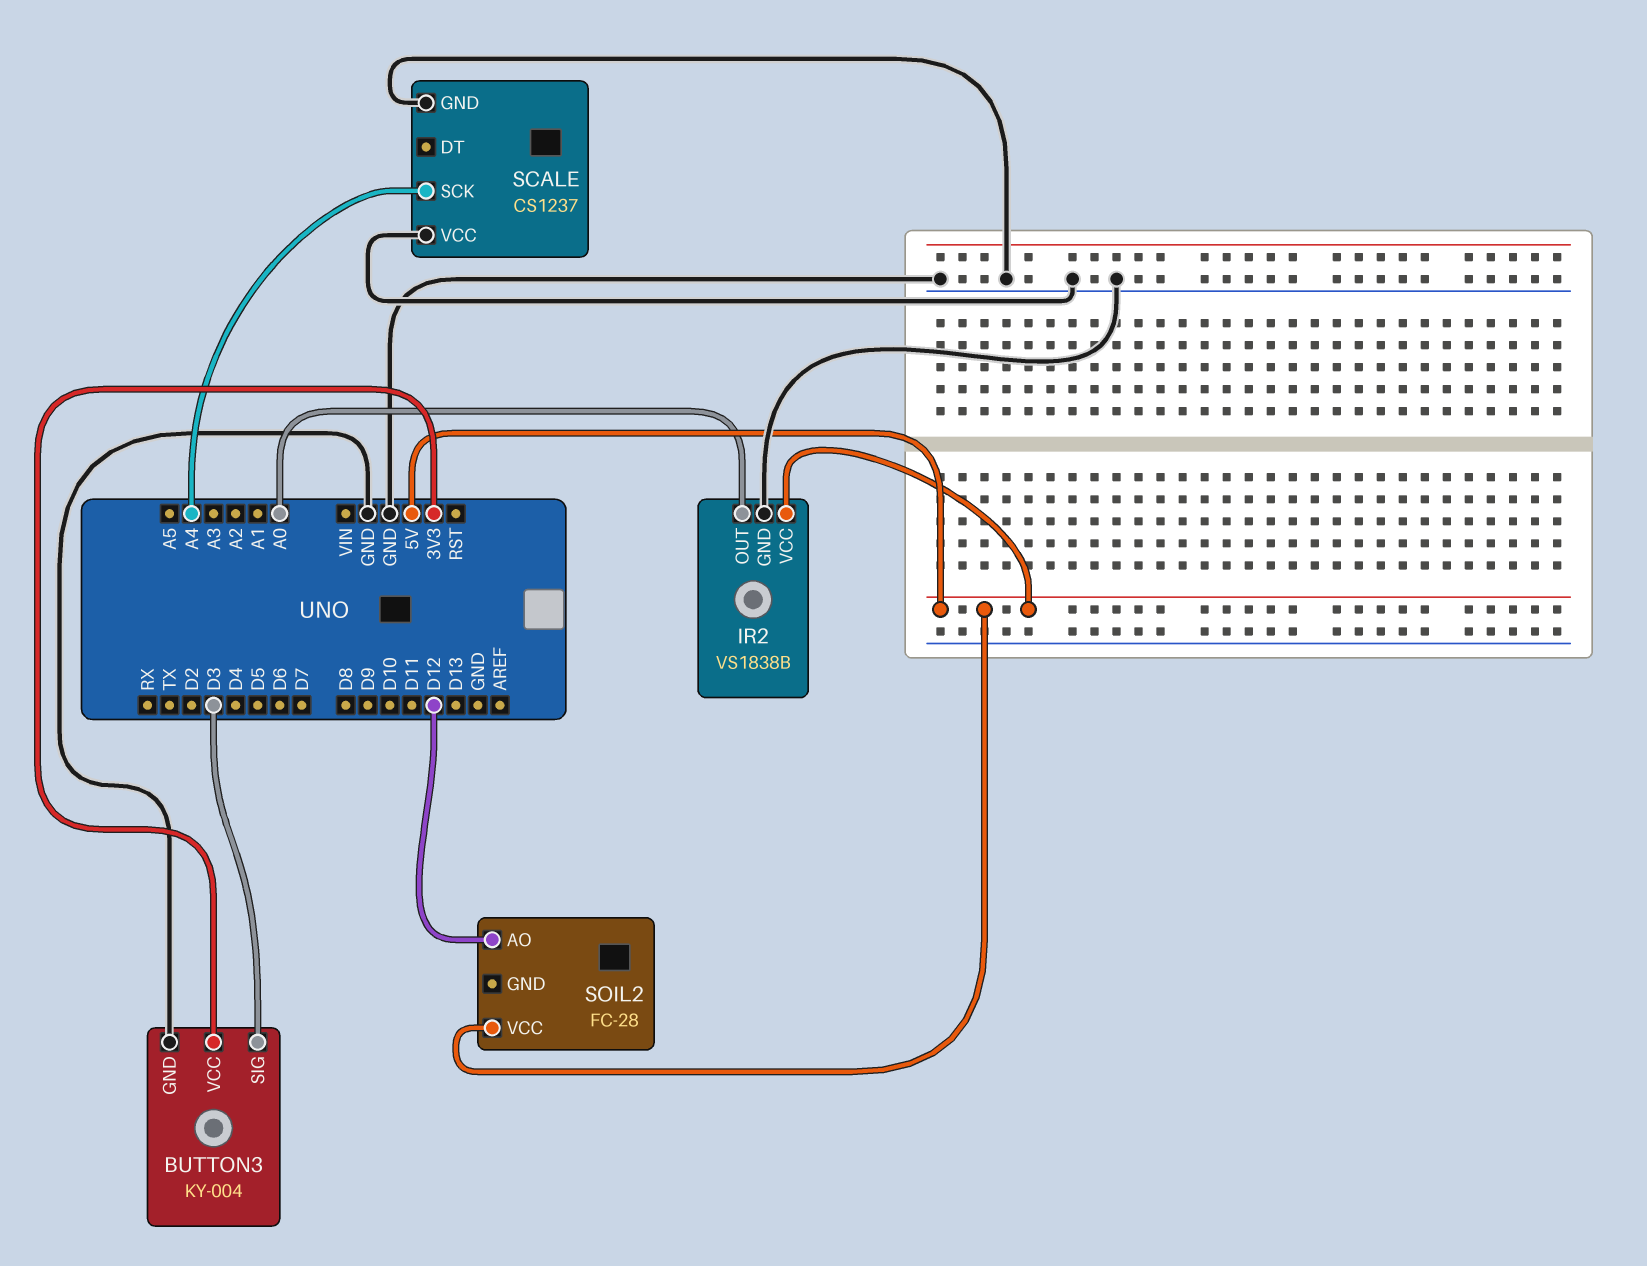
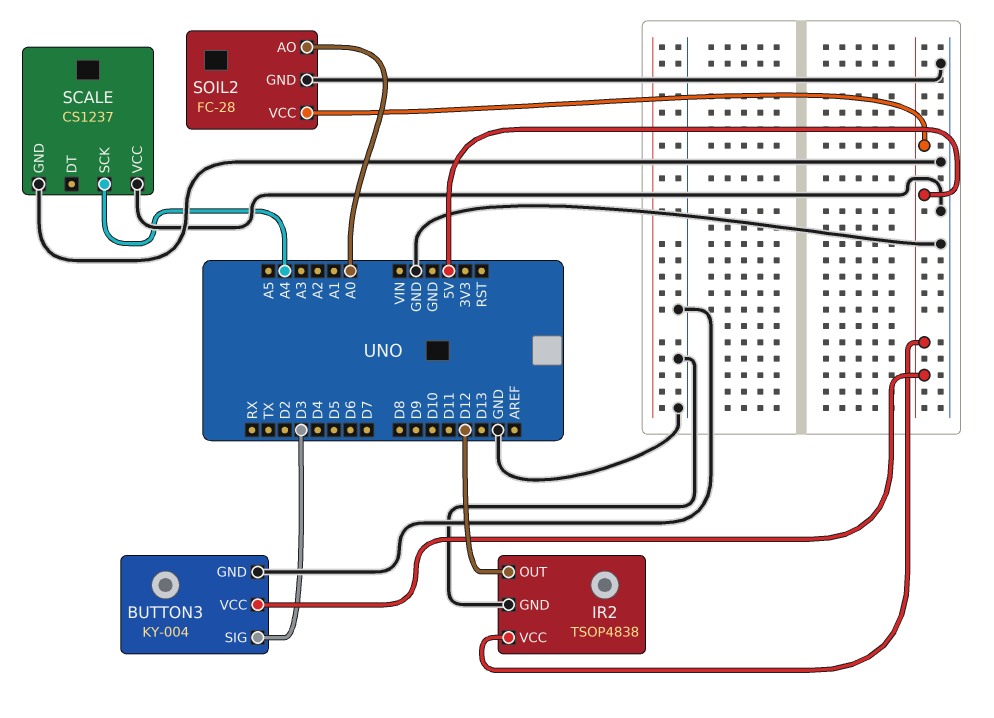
BUTTON3 pin VCC: 3V3 -> 5V
IR2: VS1838B -> TSOP4838
IR2 pin OUT: A0 -> D12
SOIL2 pin AO: D12 -> A0
SOIL2 pin GND: none -> GND

